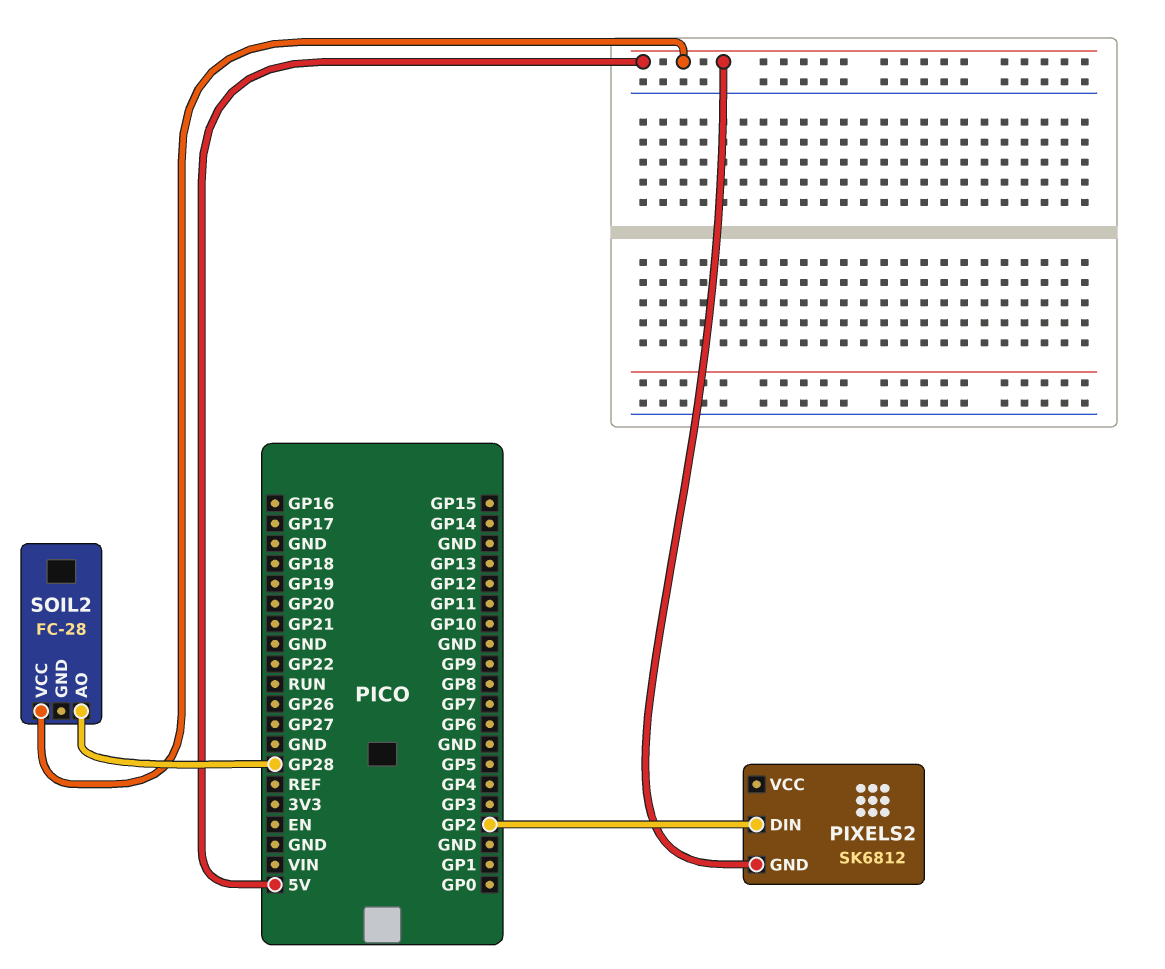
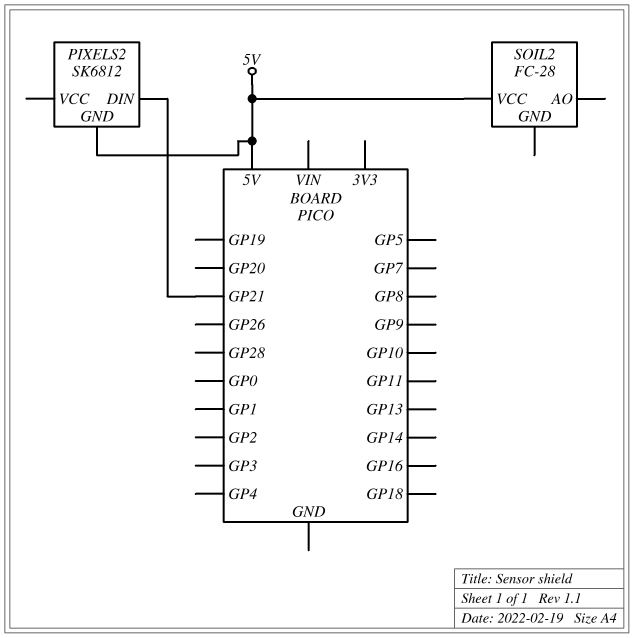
PIXELS2 pin DIN: GP2 -> GP21
SOIL2 pin AO: GP28 -> none

